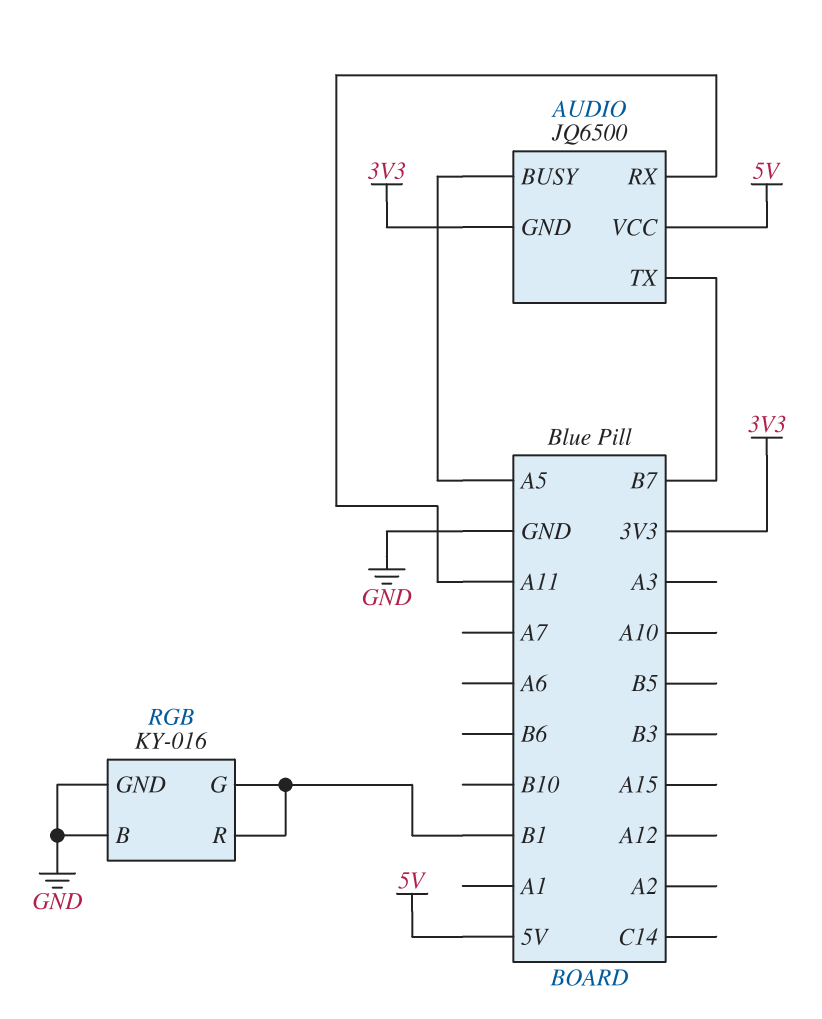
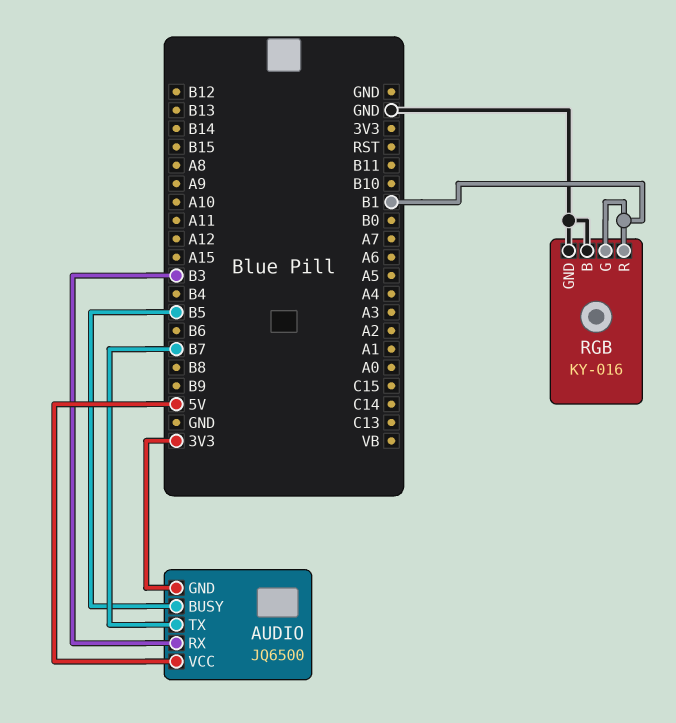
AUDIO pin BUSY: A5 -> B5
AUDIO pin RX: A11 -> B3

